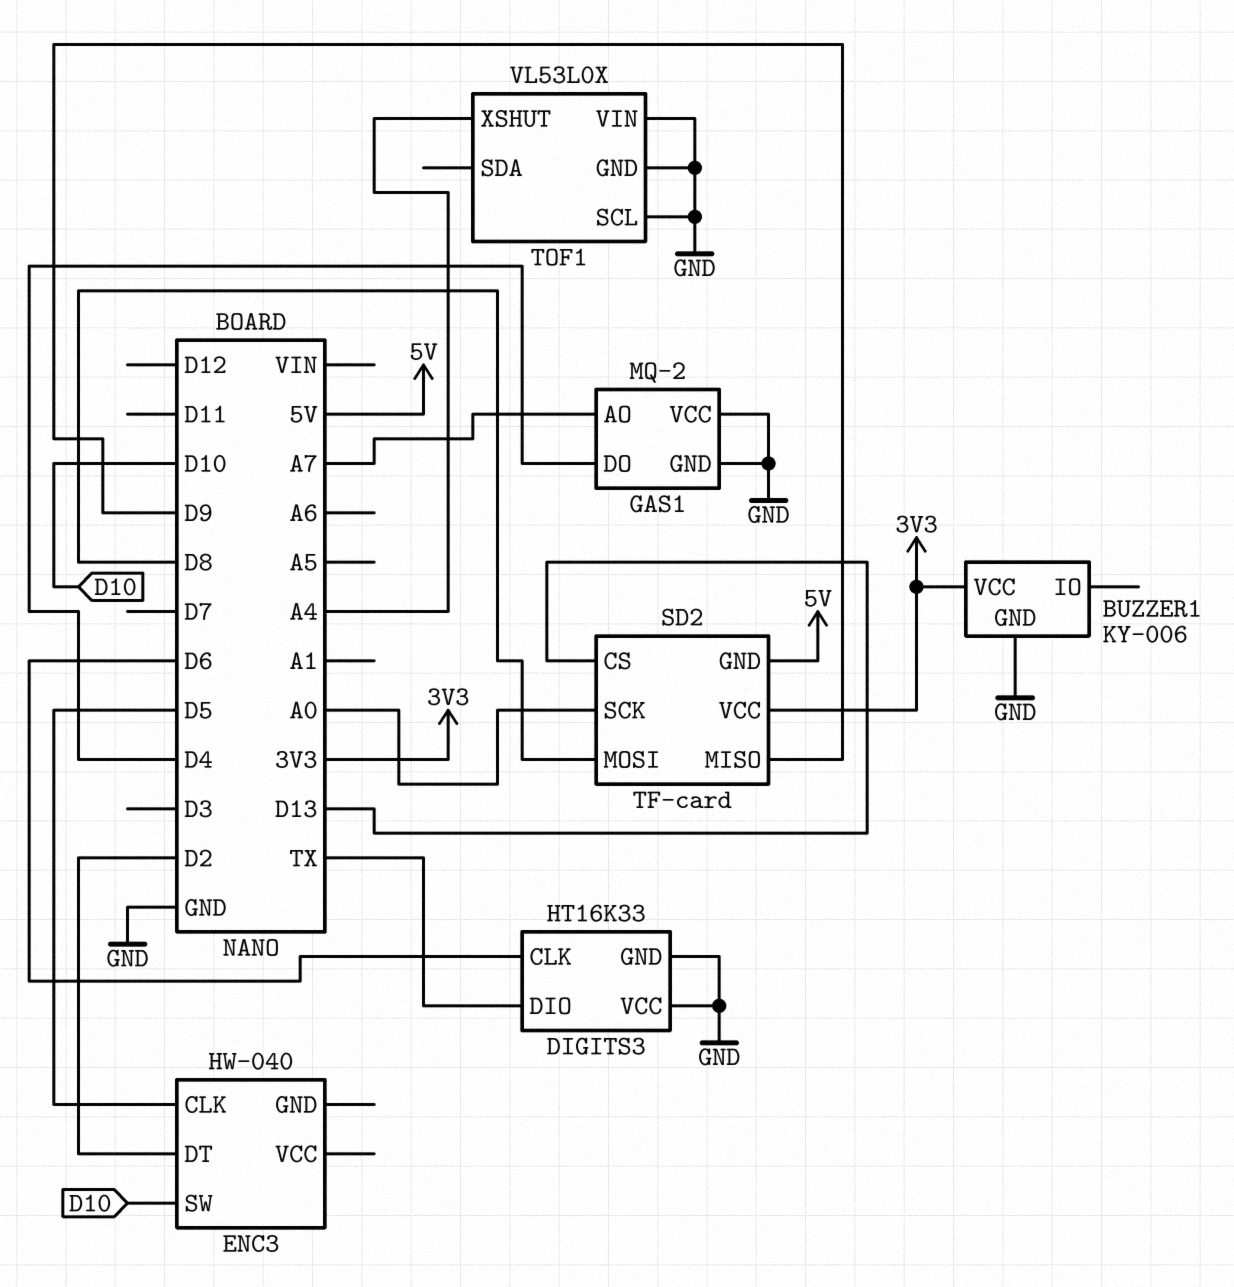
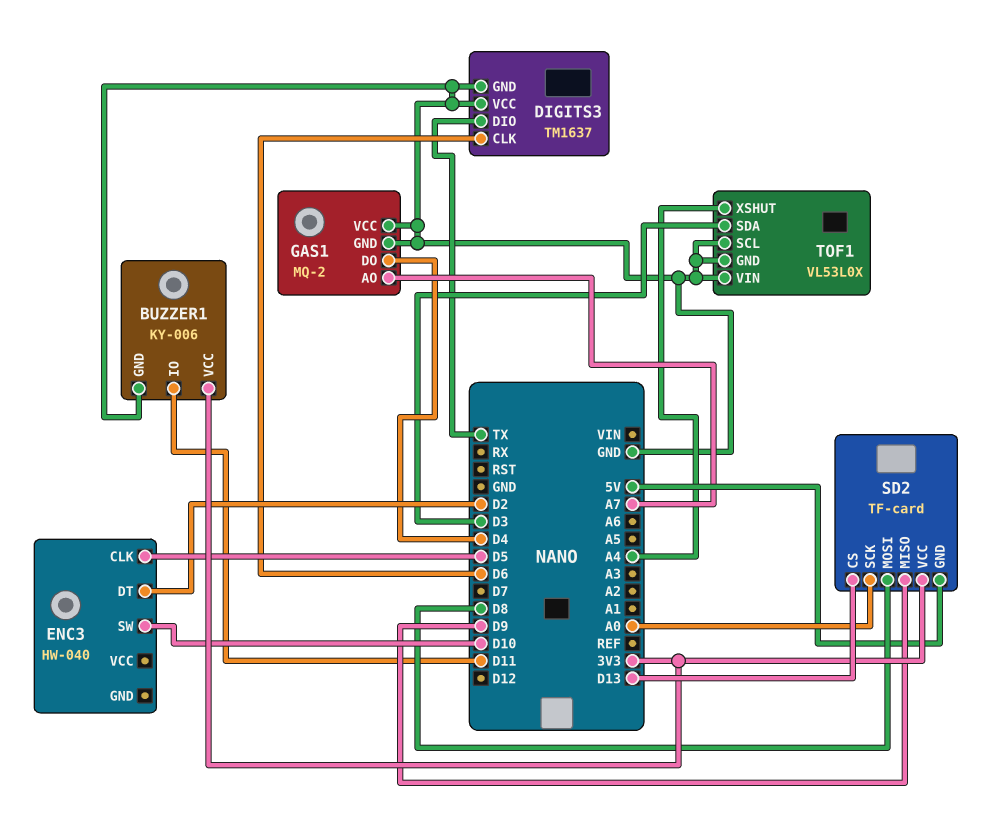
BUZZER1 pin IO: none -> D11
DIGITS3: HT16K33 -> TM1637
TOF1 pin SDA: none -> D3

